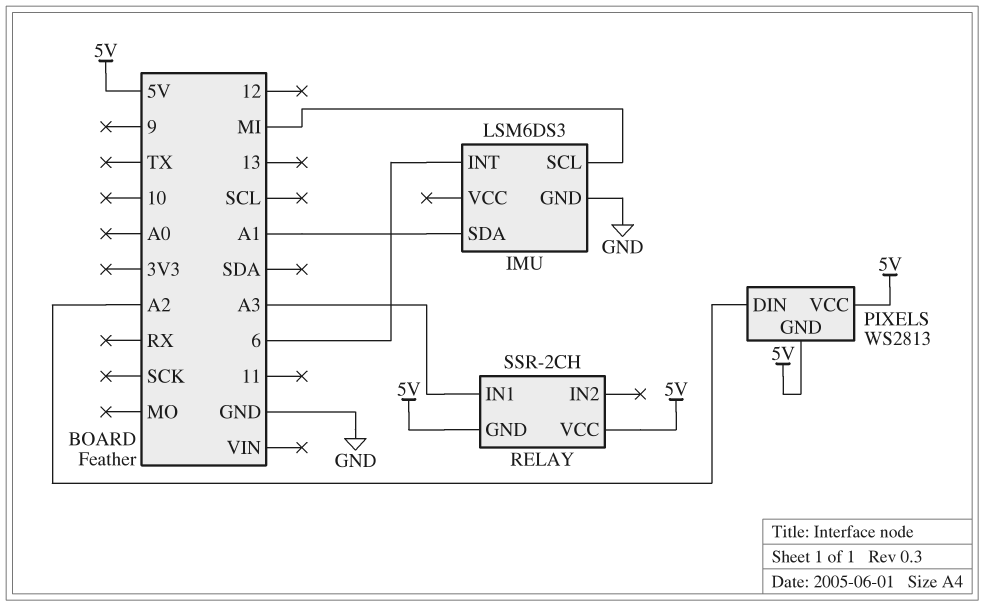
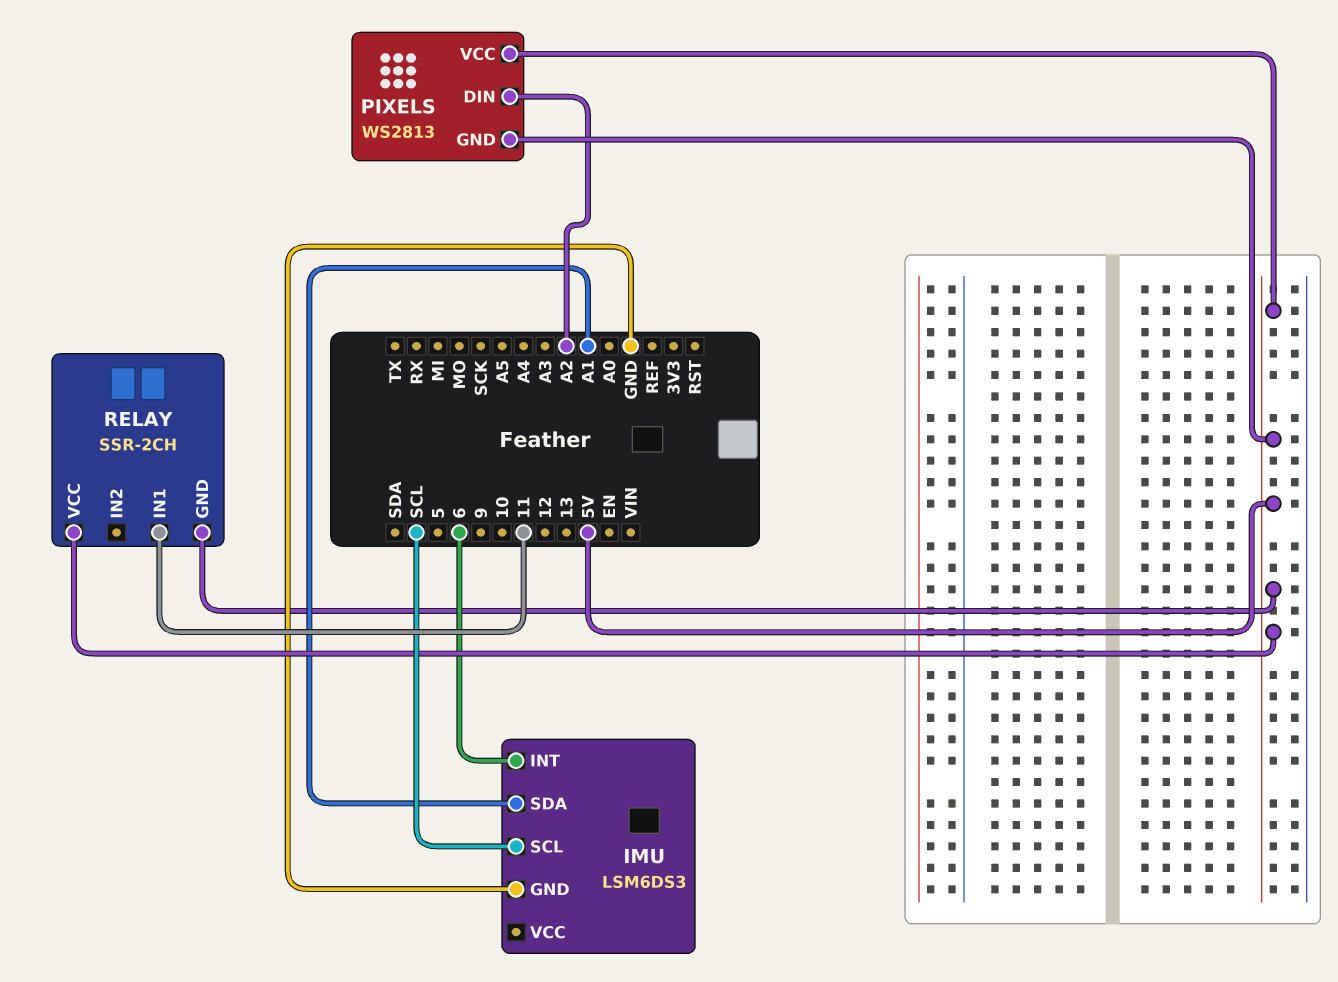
IMU pin SCL: MI -> SCL
RELAY pin IN1: A3 -> 11

